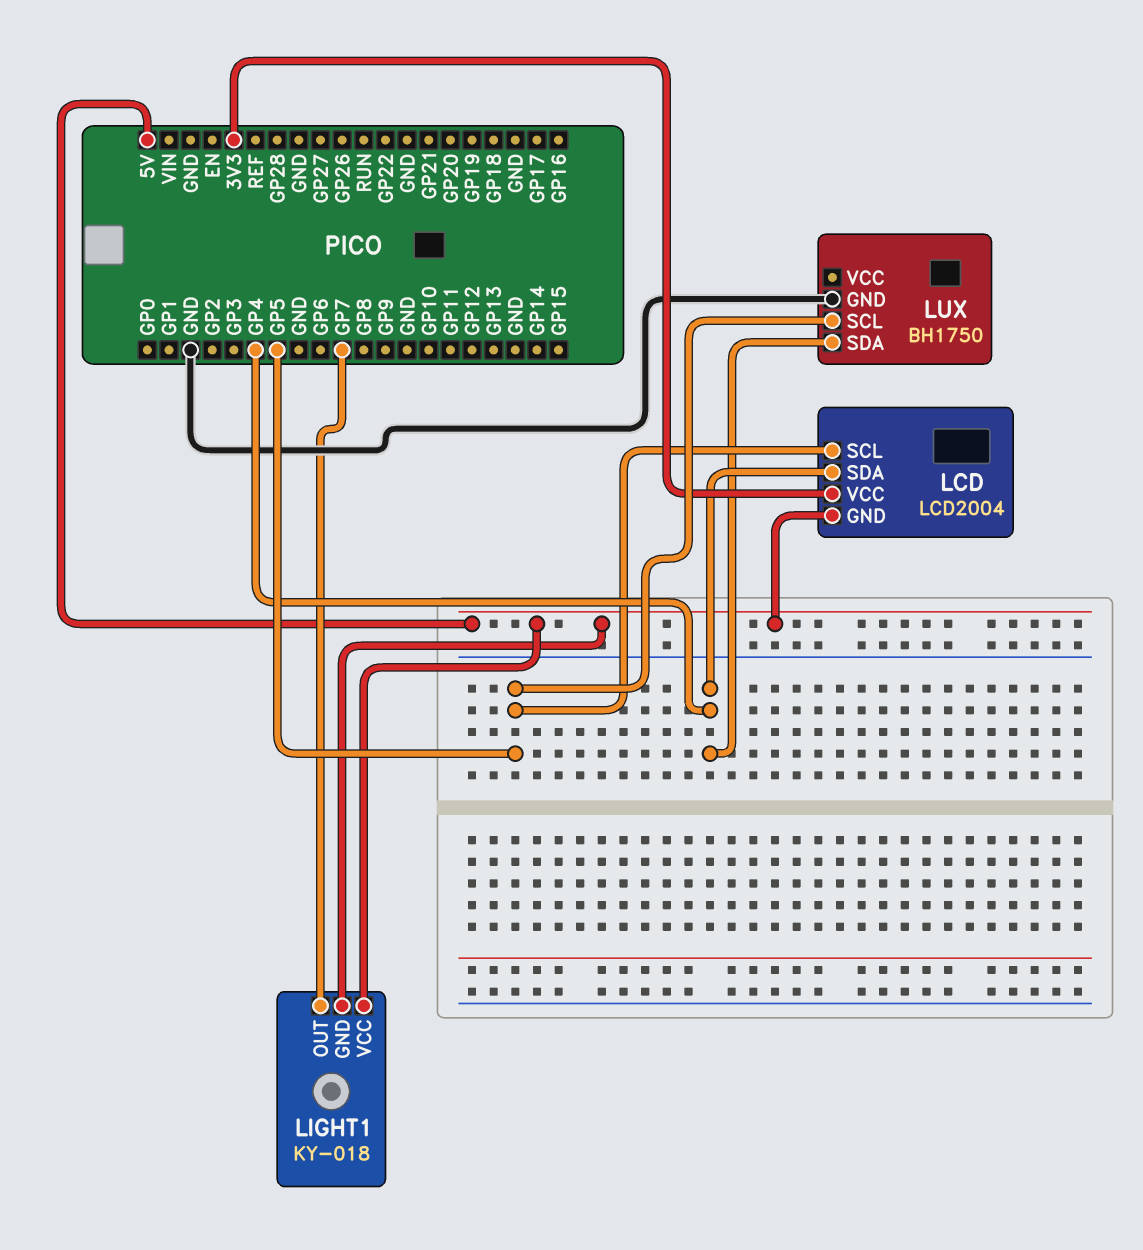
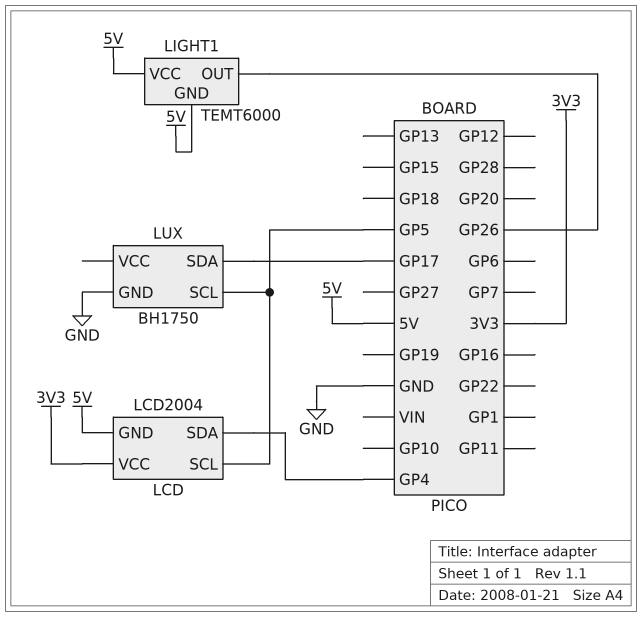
LIGHT1: KY-018 -> TEMT6000
LIGHT1 pin OUT: GP7 -> GP26
LUX pin SDA: GP4 -> GP17

